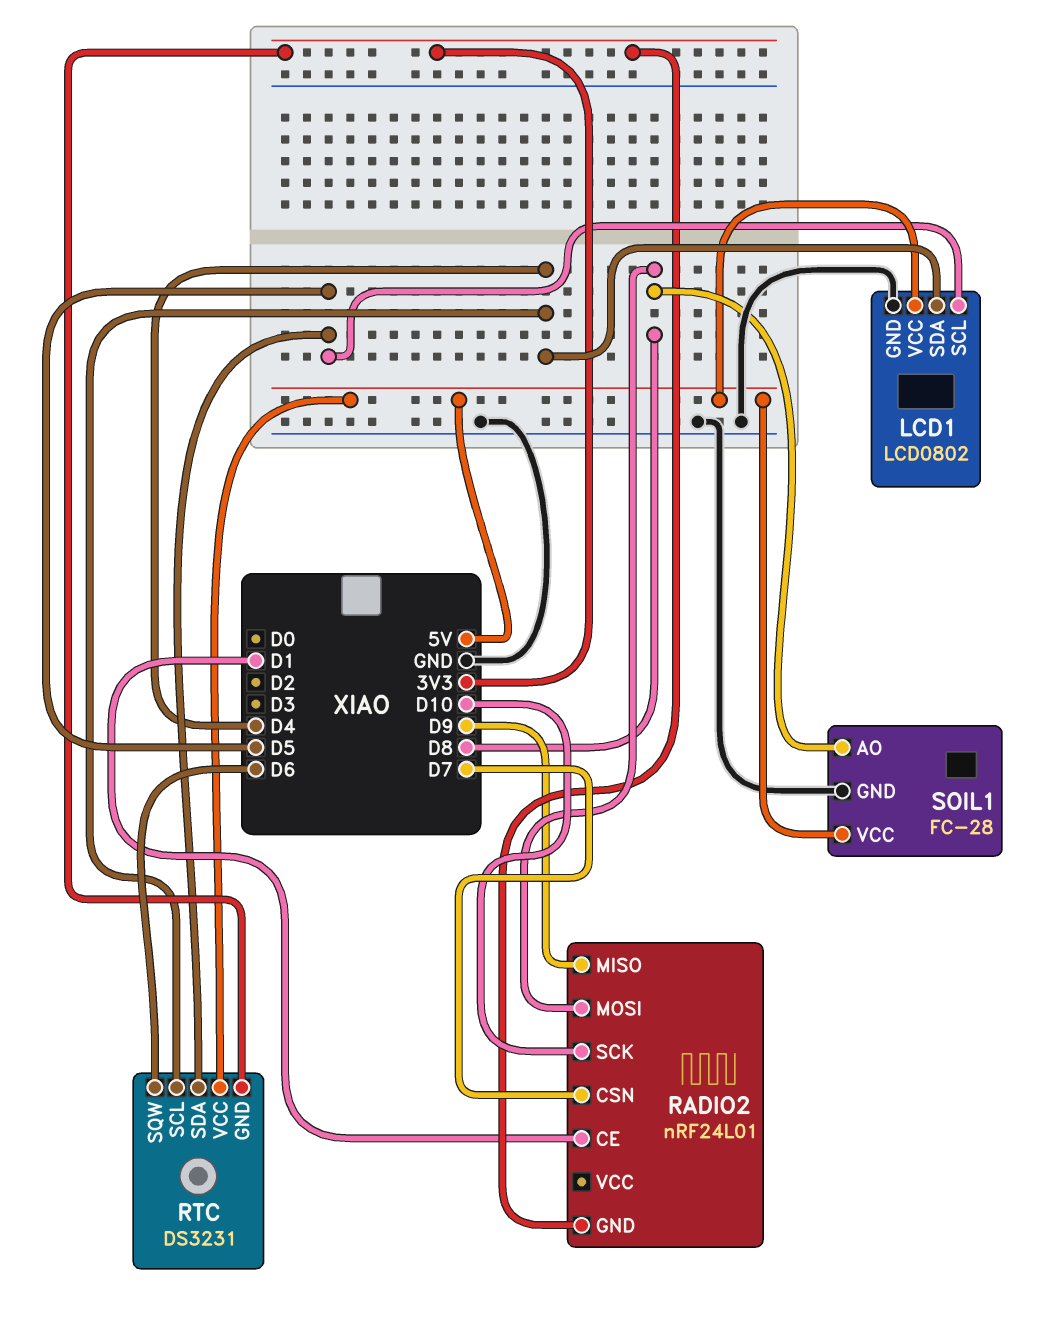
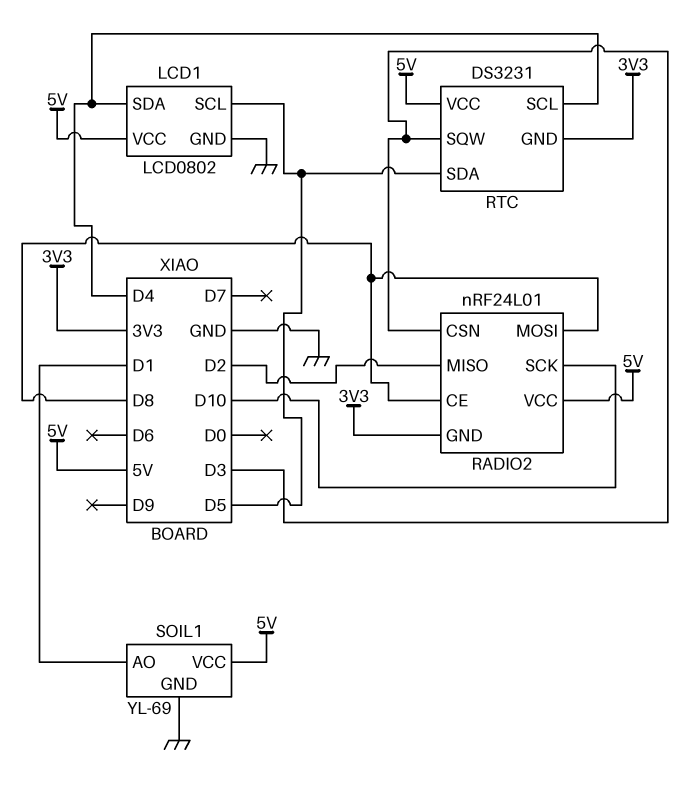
RADIO2 pin CE: D1 -> D8
RADIO2 pin CSN: D7 -> D3
RADIO2 pin MISO: D9 -> D2
RADIO2 pin VCC: none -> 5V
RTC pin SQW: D6 -> D3
SOIL1: FC-28 -> YL-69
SOIL1 pin AO: D8 -> D1

